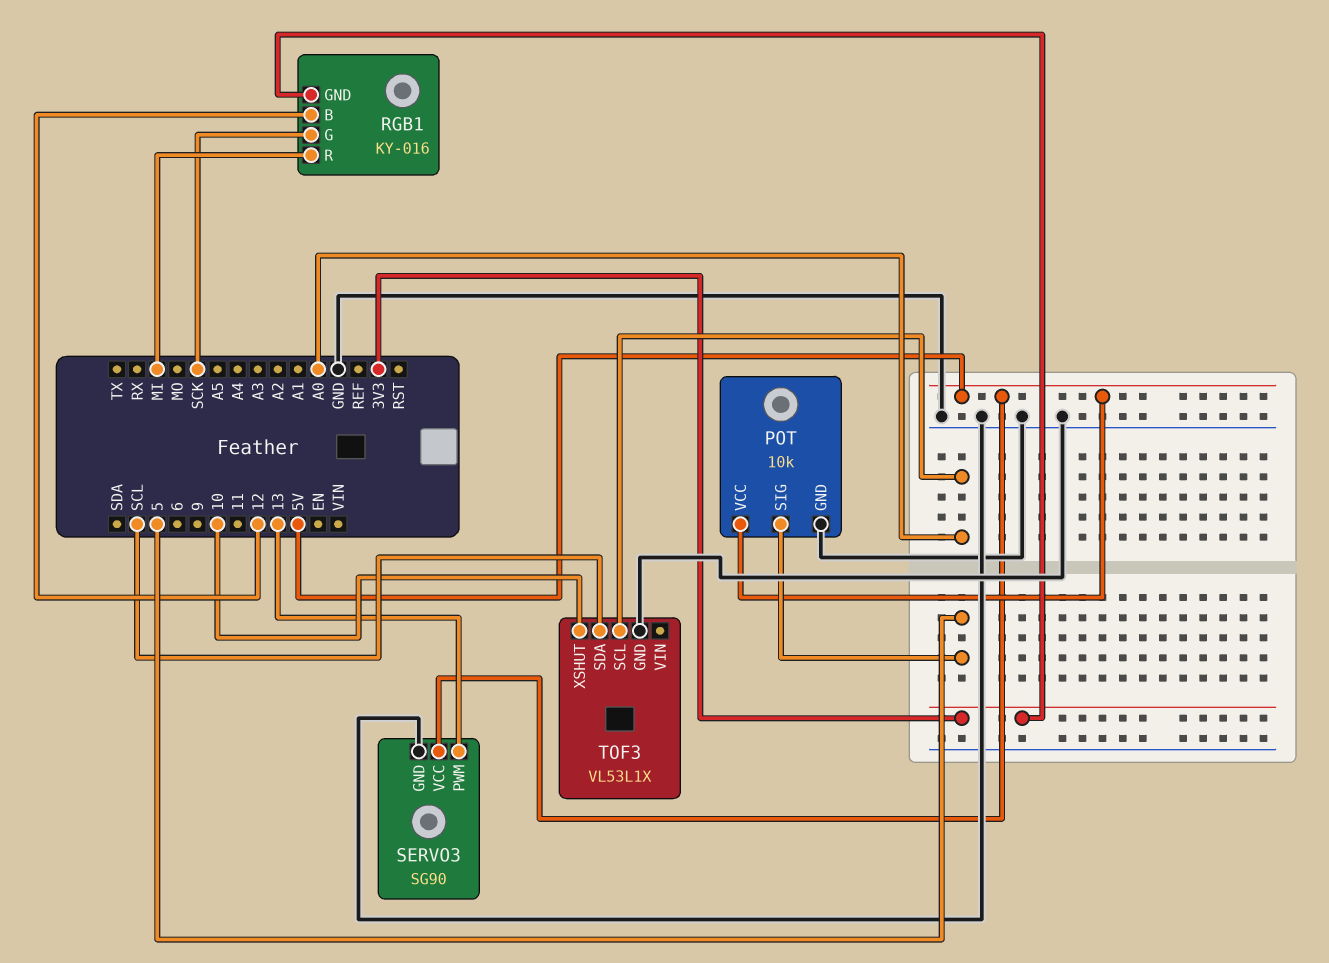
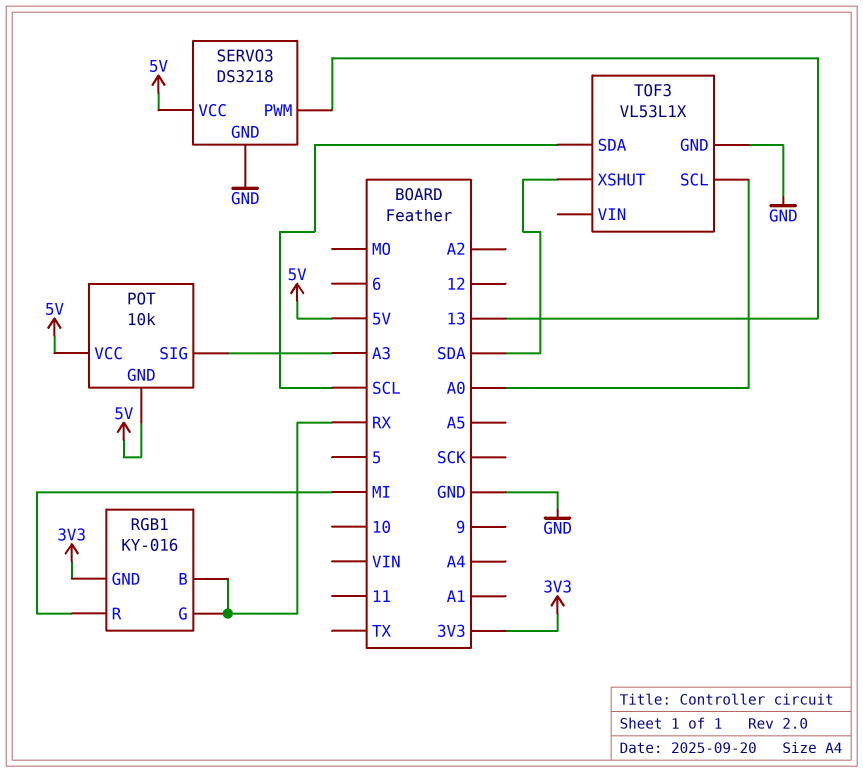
POT pin GND: GND -> 5V
POT pin SIG: 5 -> A3
RGB1 pin B: 12 -> RX
RGB1 pin G: SCK -> RX
SERVO3: SG90 -> DS3218
TOF3 pin XSHUT: 10 -> SDA

